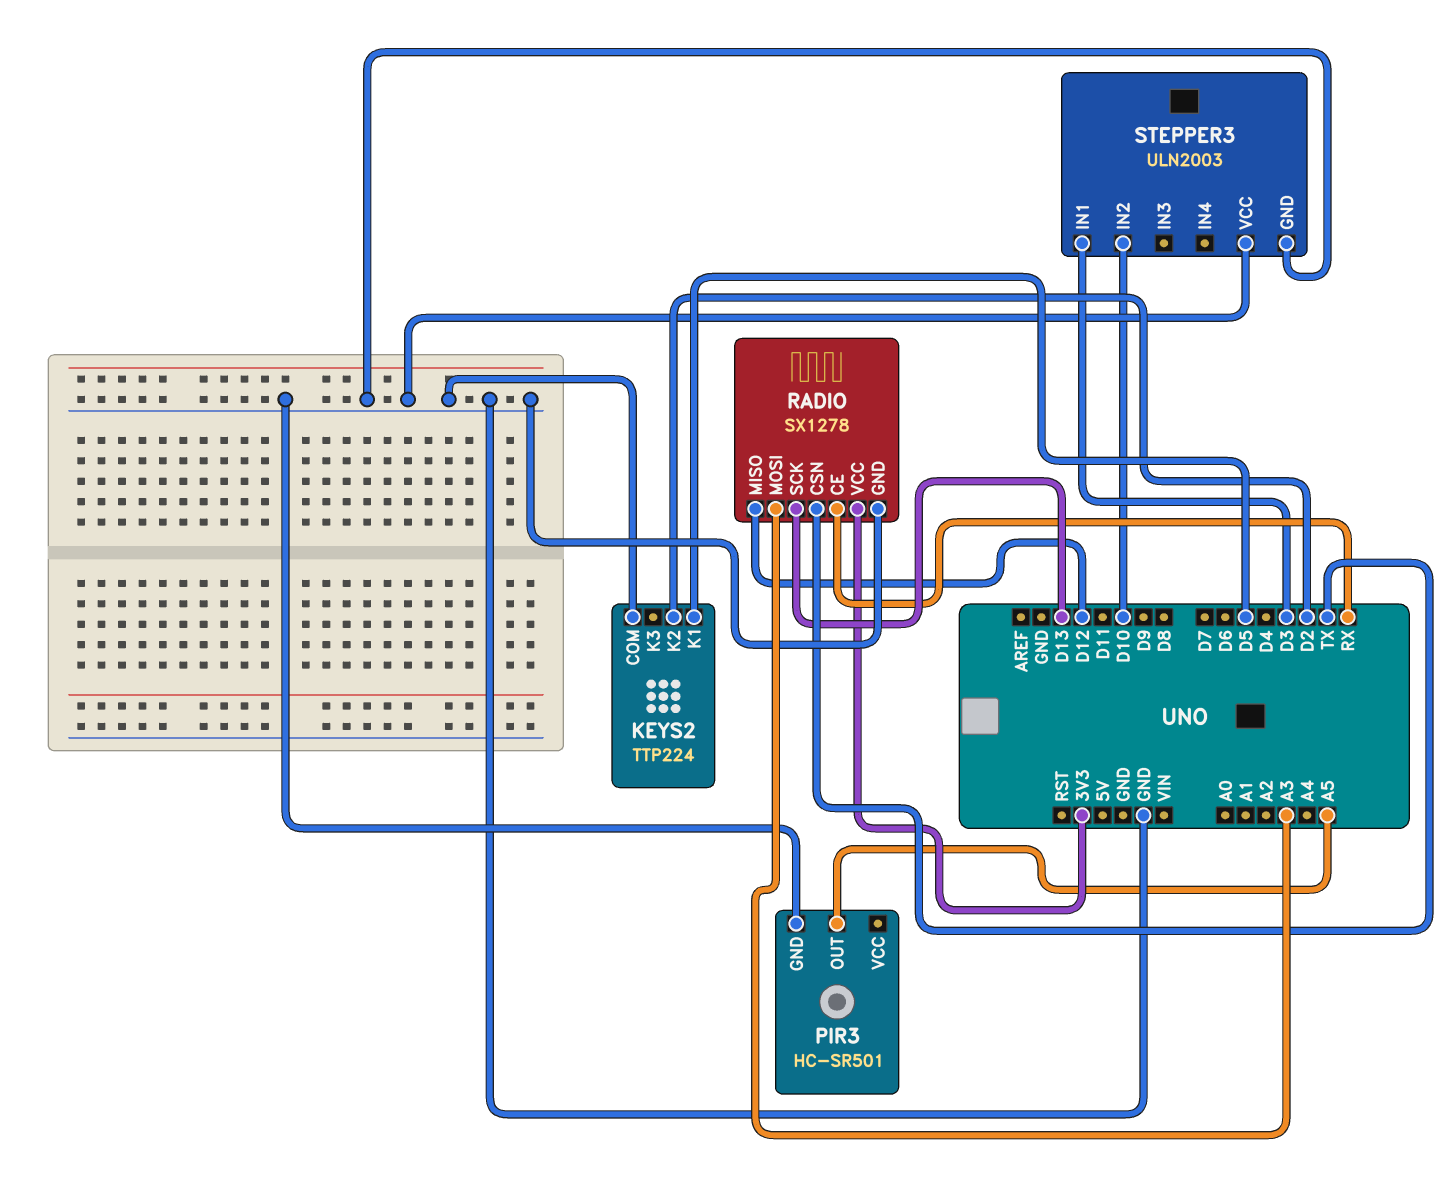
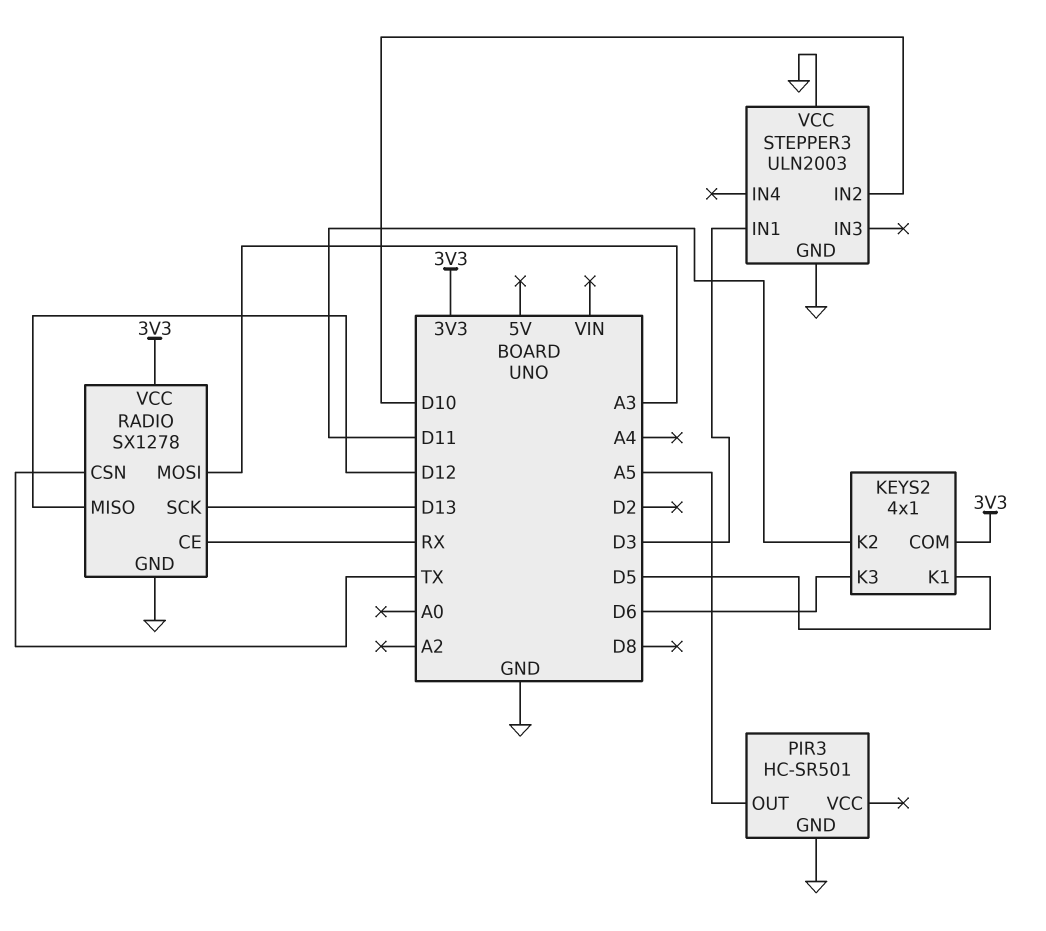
KEYS2: TTP224 -> 4x1
KEYS2 pin COM: GND -> 3V3
KEYS2 pin K2: D2 -> D11
KEYS2 pin K3: none -> D6

